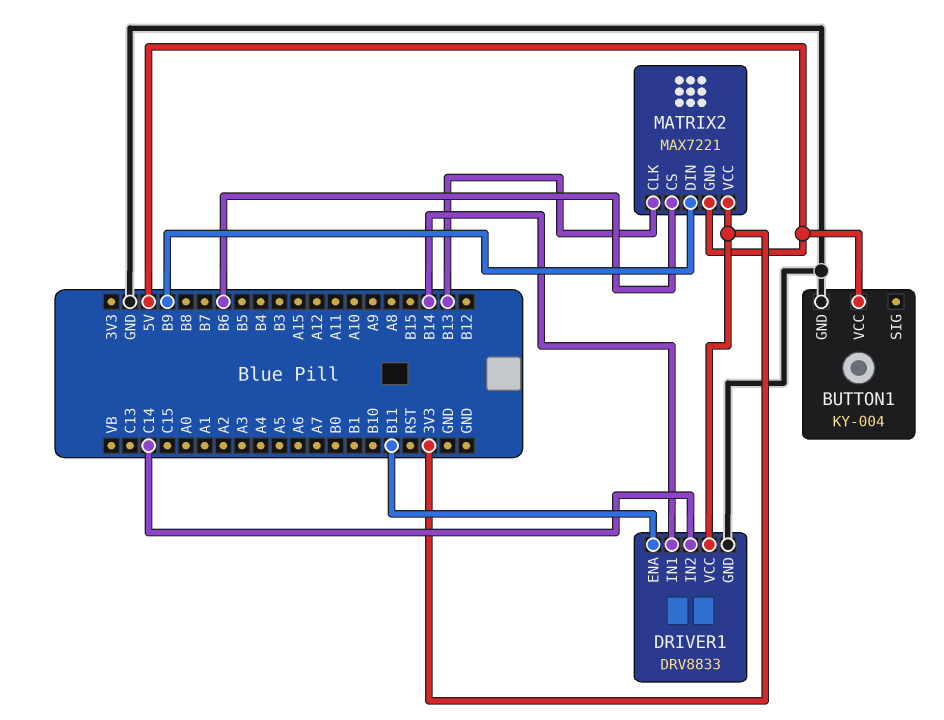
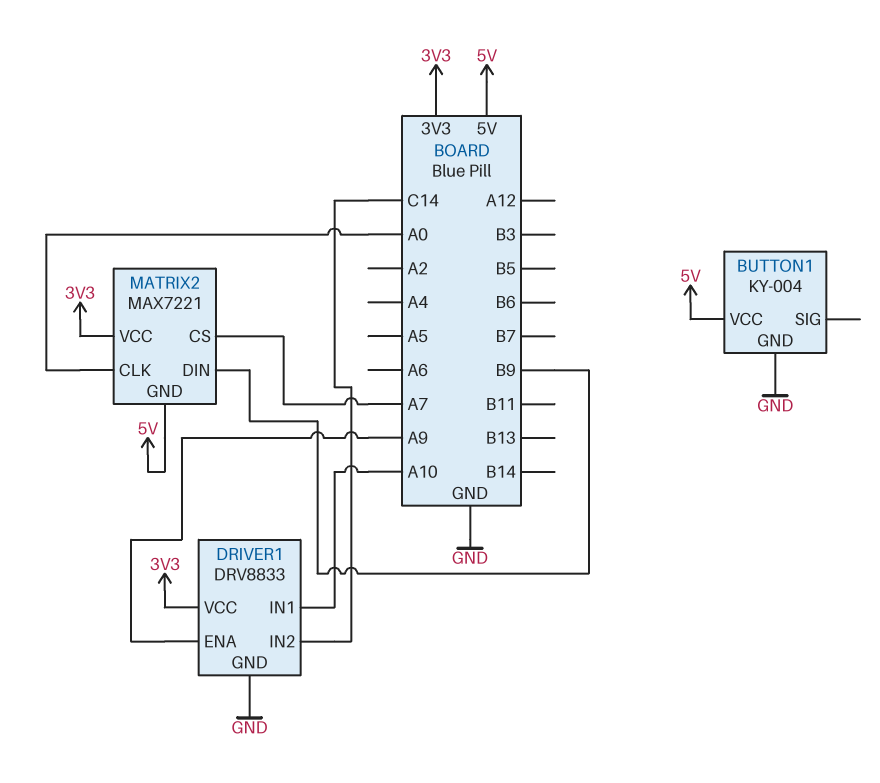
DRIVER1 pin ENA: B11 -> A9
DRIVER1 pin IN1: B14 -> A10
MATRIX2 pin CLK: B13 -> A0
MATRIX2 pin CS: B6 -> A7

